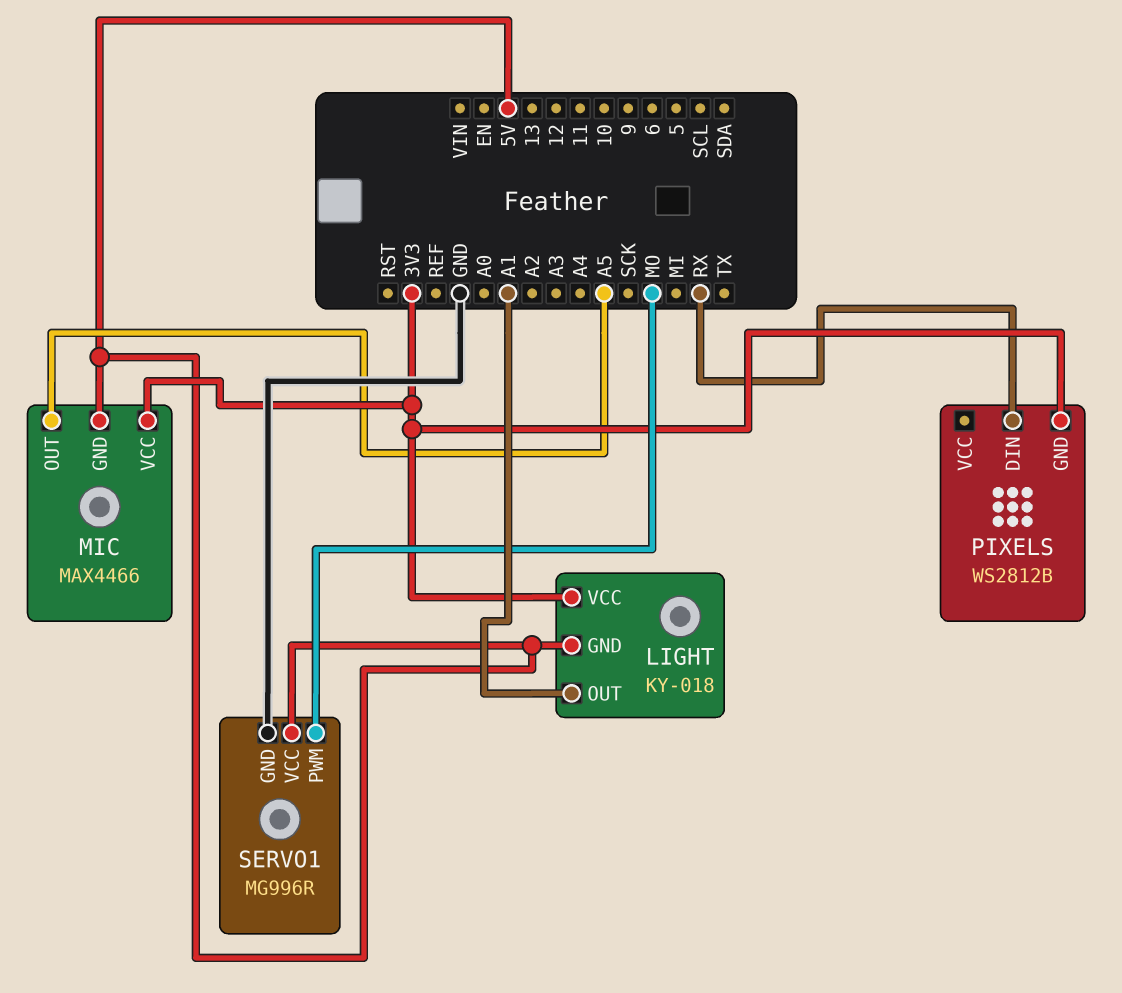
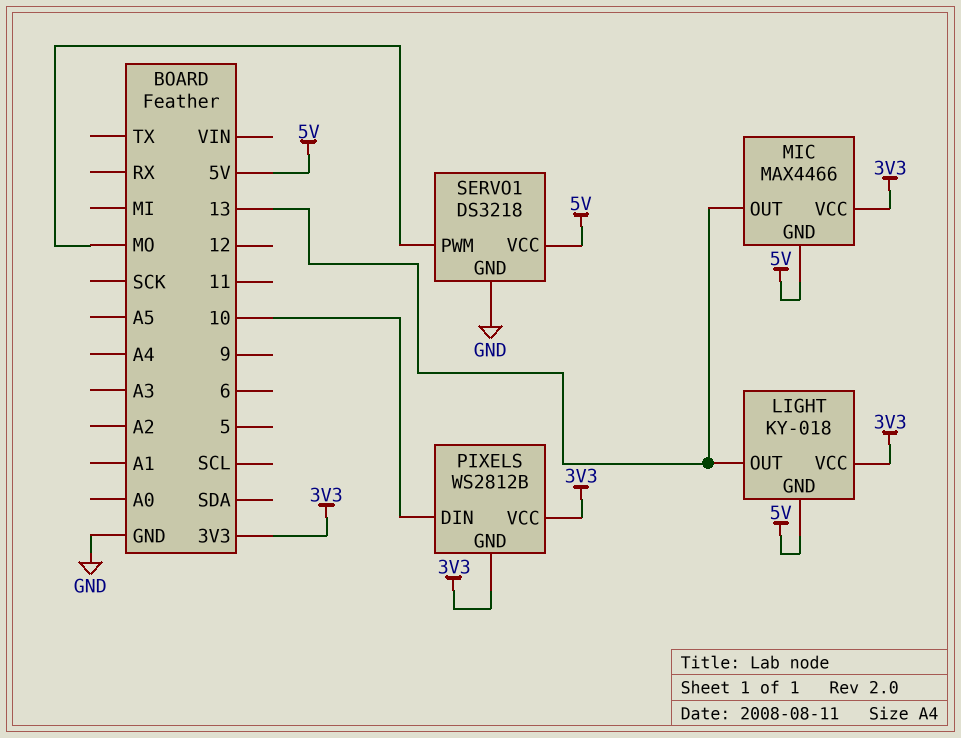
LIGHT pin OUT: A1 -> 13
MIC pin OUT: A5 -> 13
PIXELS pin DIN: RX -> 10
PIXELS pin VCC: none -> 3V3
SERVO1: MG996R -> DS3218

